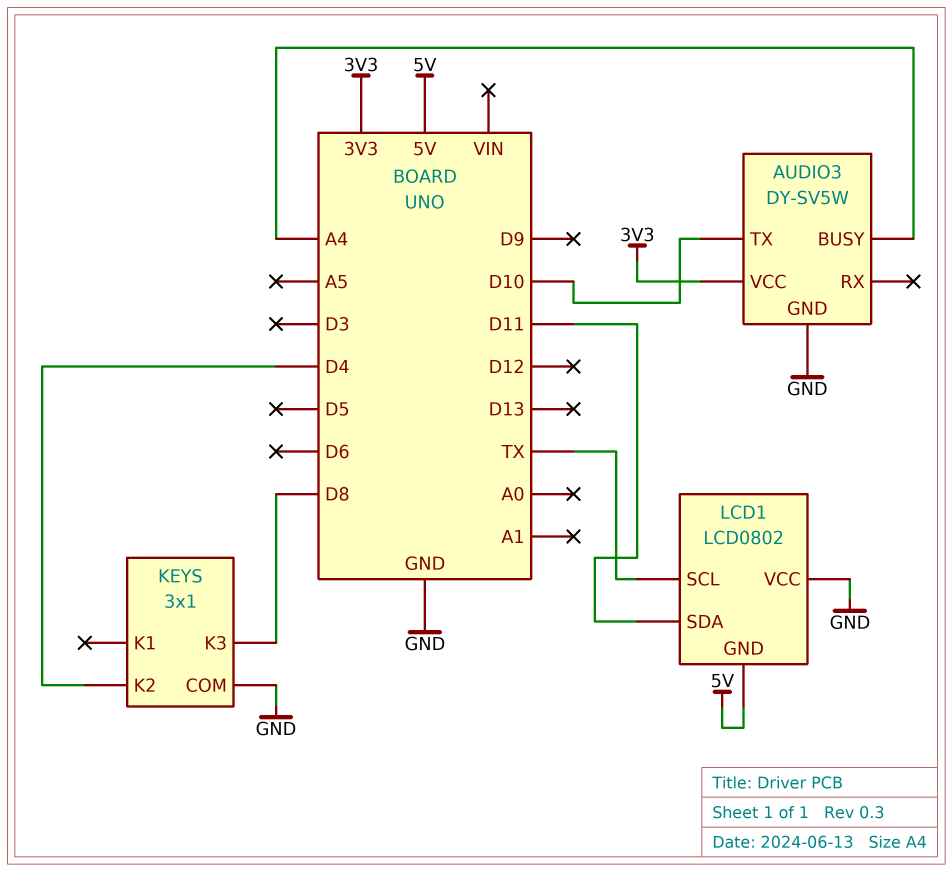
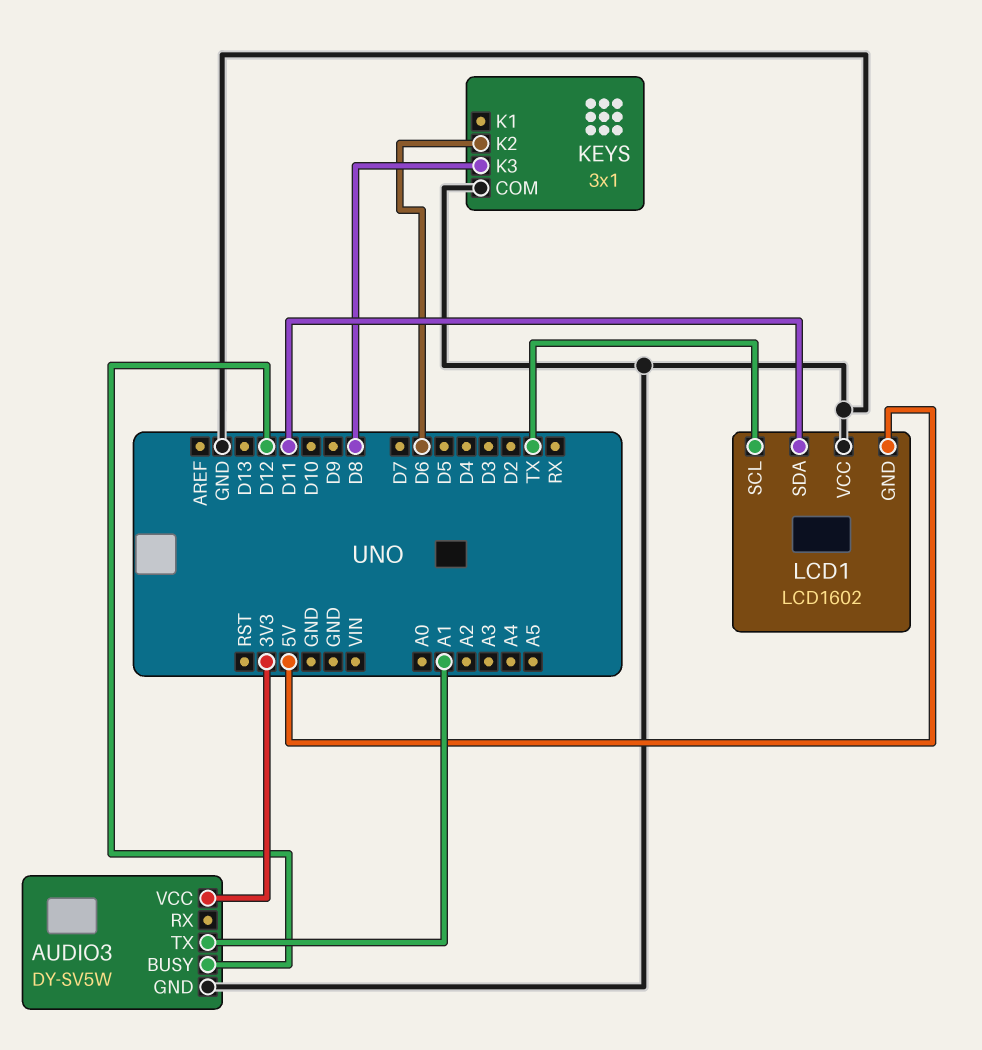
AUDIO3 pin BUSY: A4 -> D12
AUDIO3 pin TX: D10 -> A1
KEYS pin K2: D4 -> D6
LCD1: LCD0802 -> LCD1602

